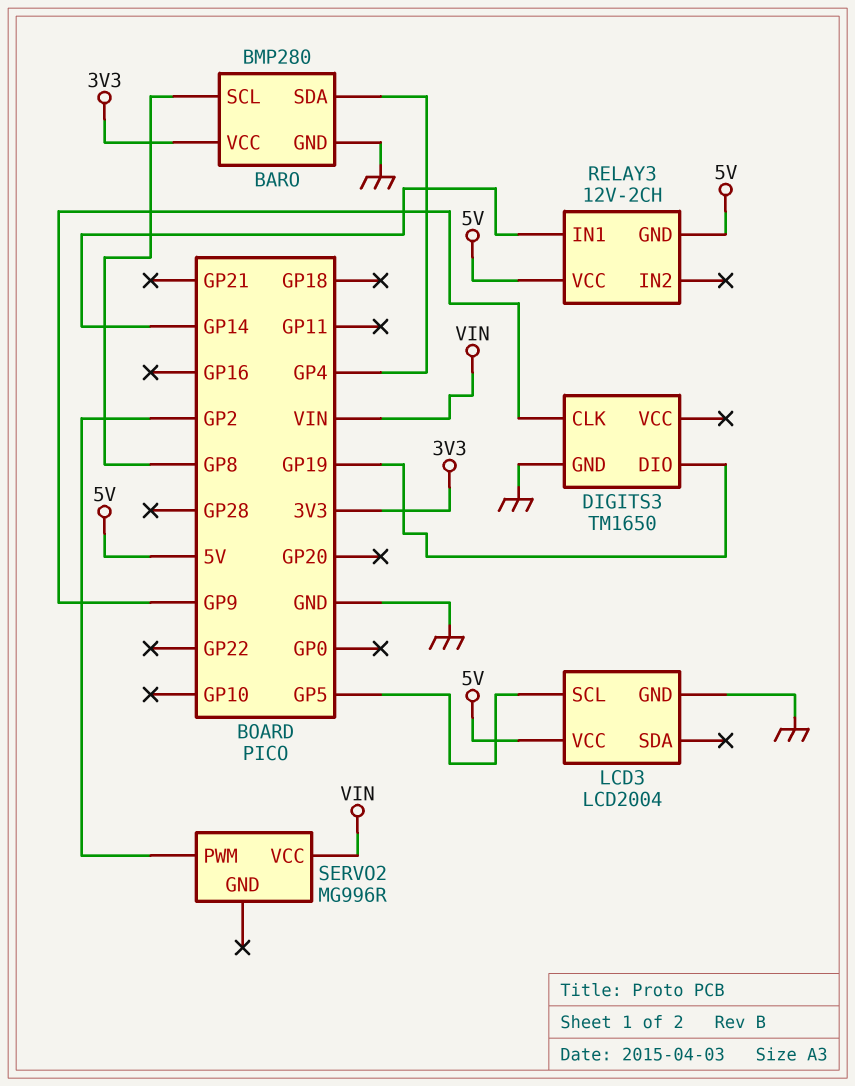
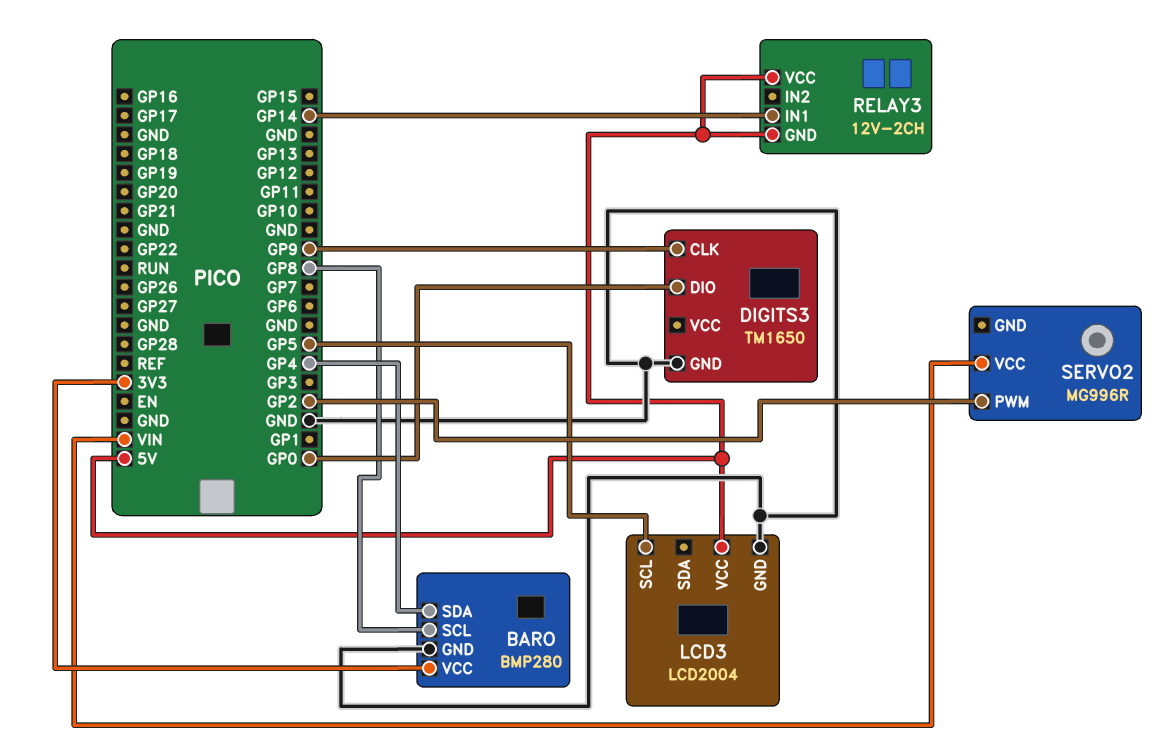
DIGITS3 pin DIO: GP19 -> GP0

